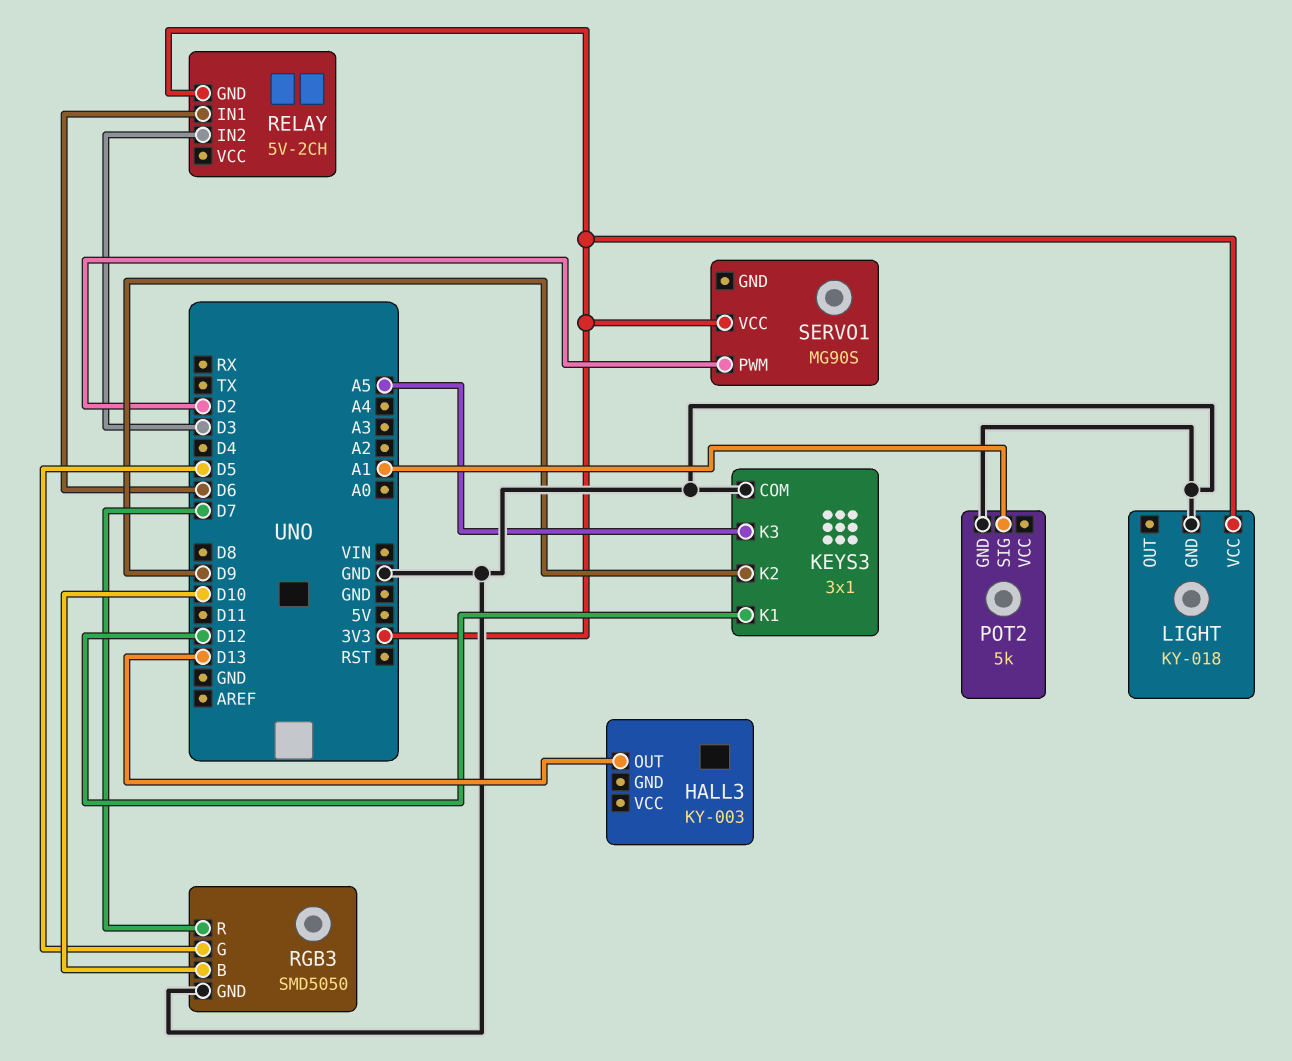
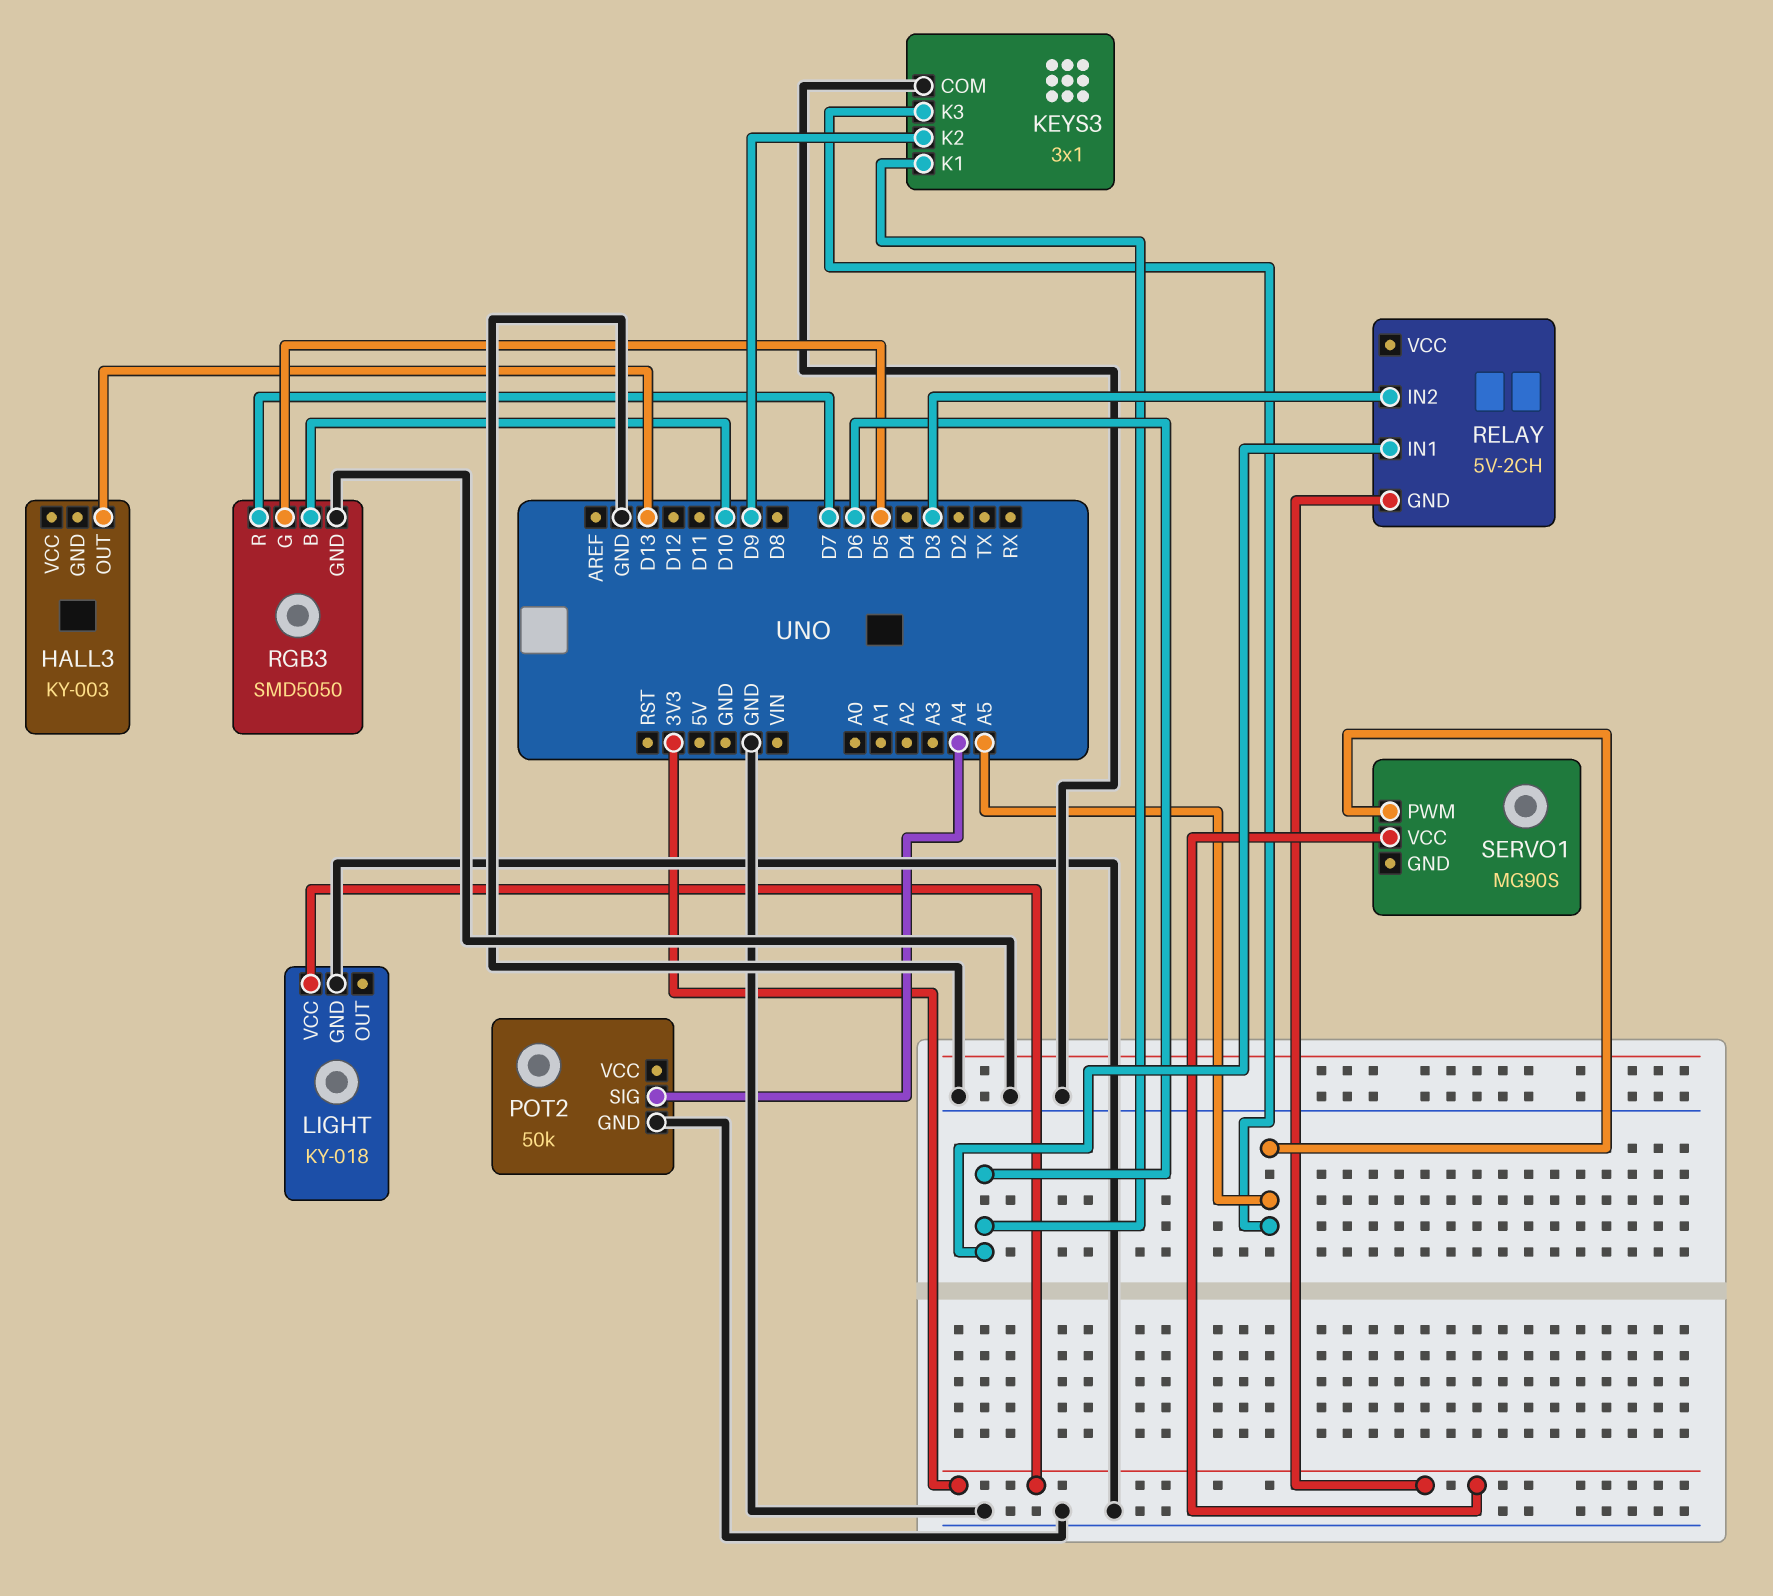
KEYS3 pin K1: D12 -> D6
POT2: 5k -> 50k
POT2 pin SIG: A1 -> A4
SERVO1 pin PWM: D2 -> A5

